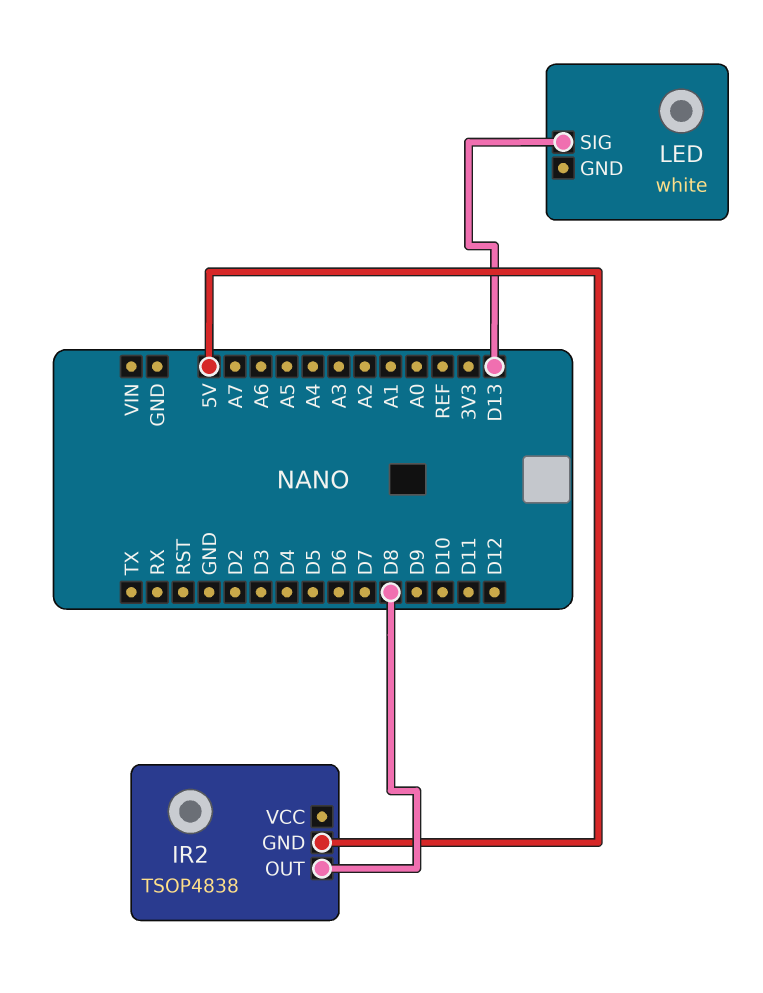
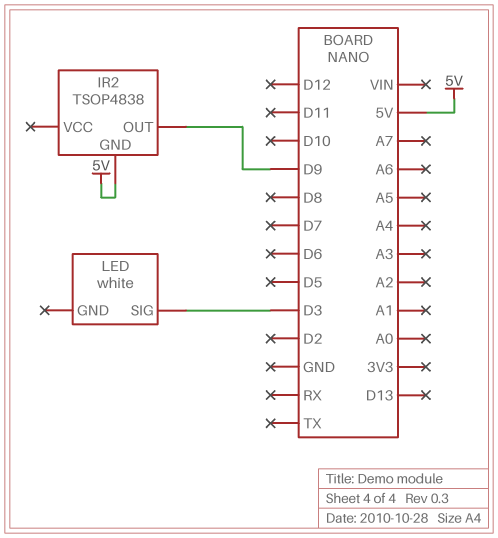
IR2 pin OUT: D8 -> D9
LED pin SIG: D13 -> D3

